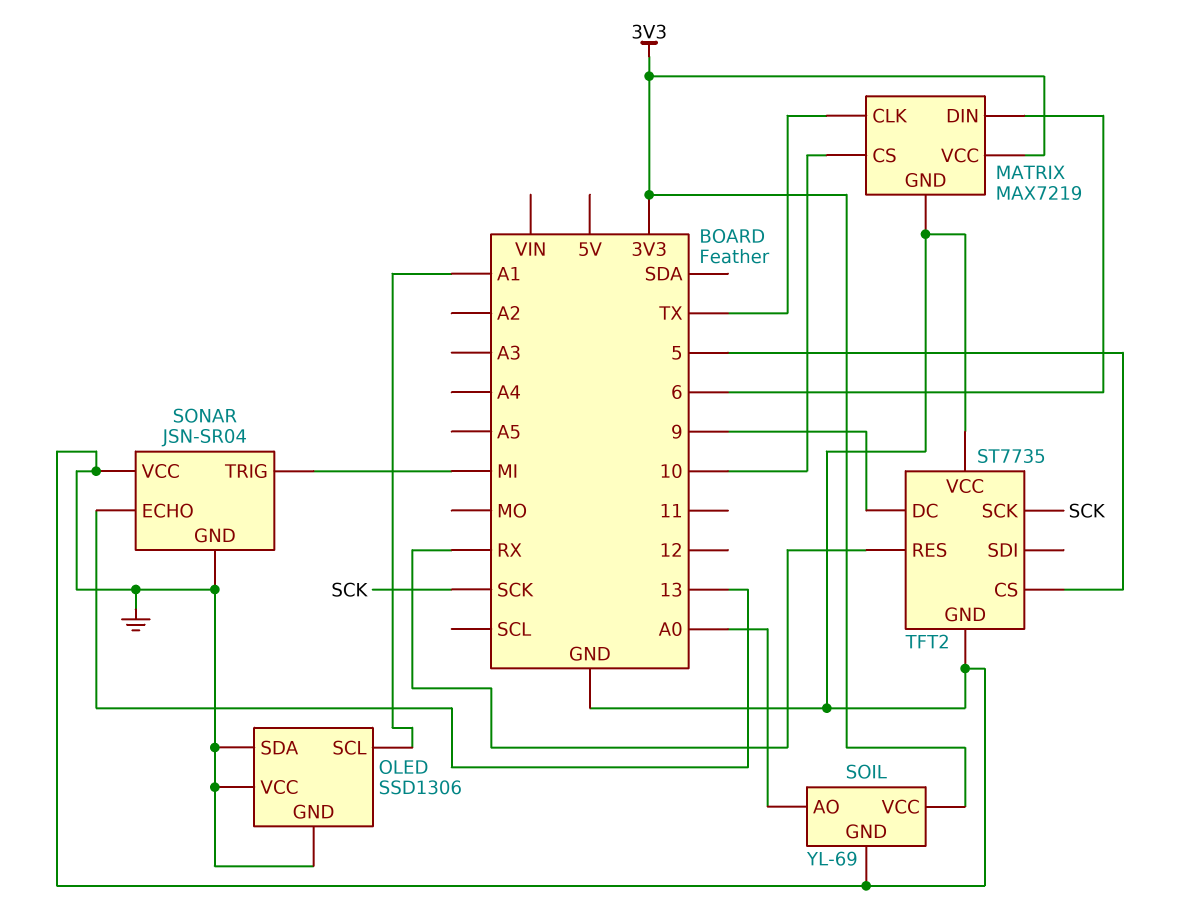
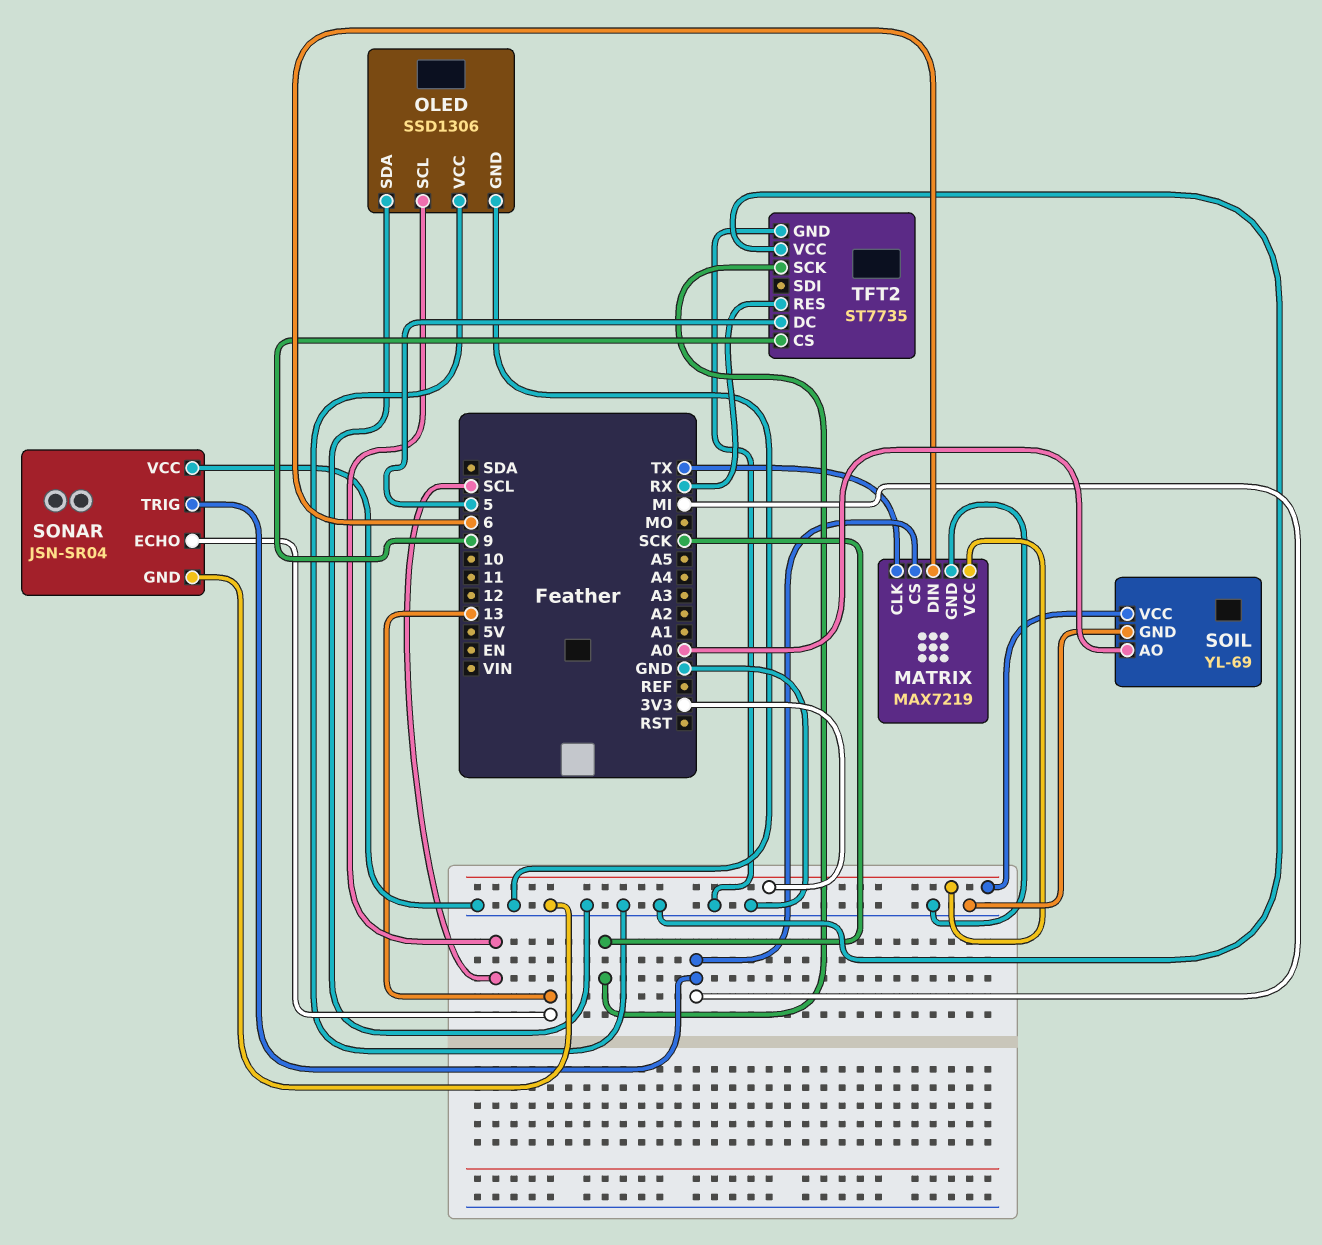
MATRIX pin CS: 10 -> MI
OLED pin SCL: A1 -> SCL
TFT2 pin CS: 5 -> 9
TFT2 pin DC: 9 -> 5

